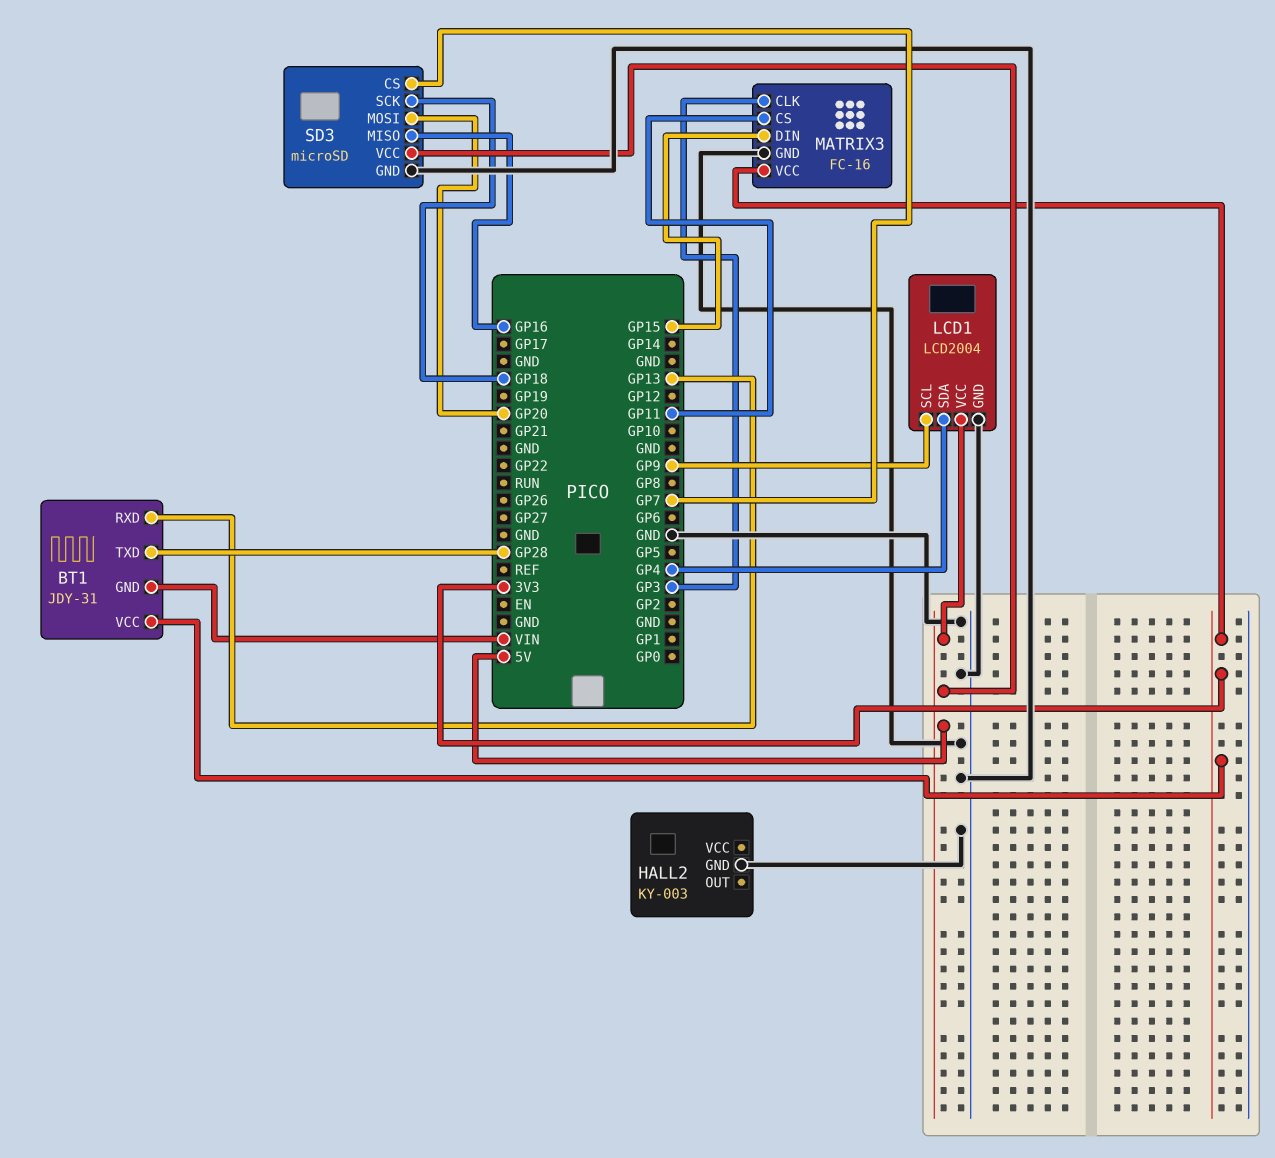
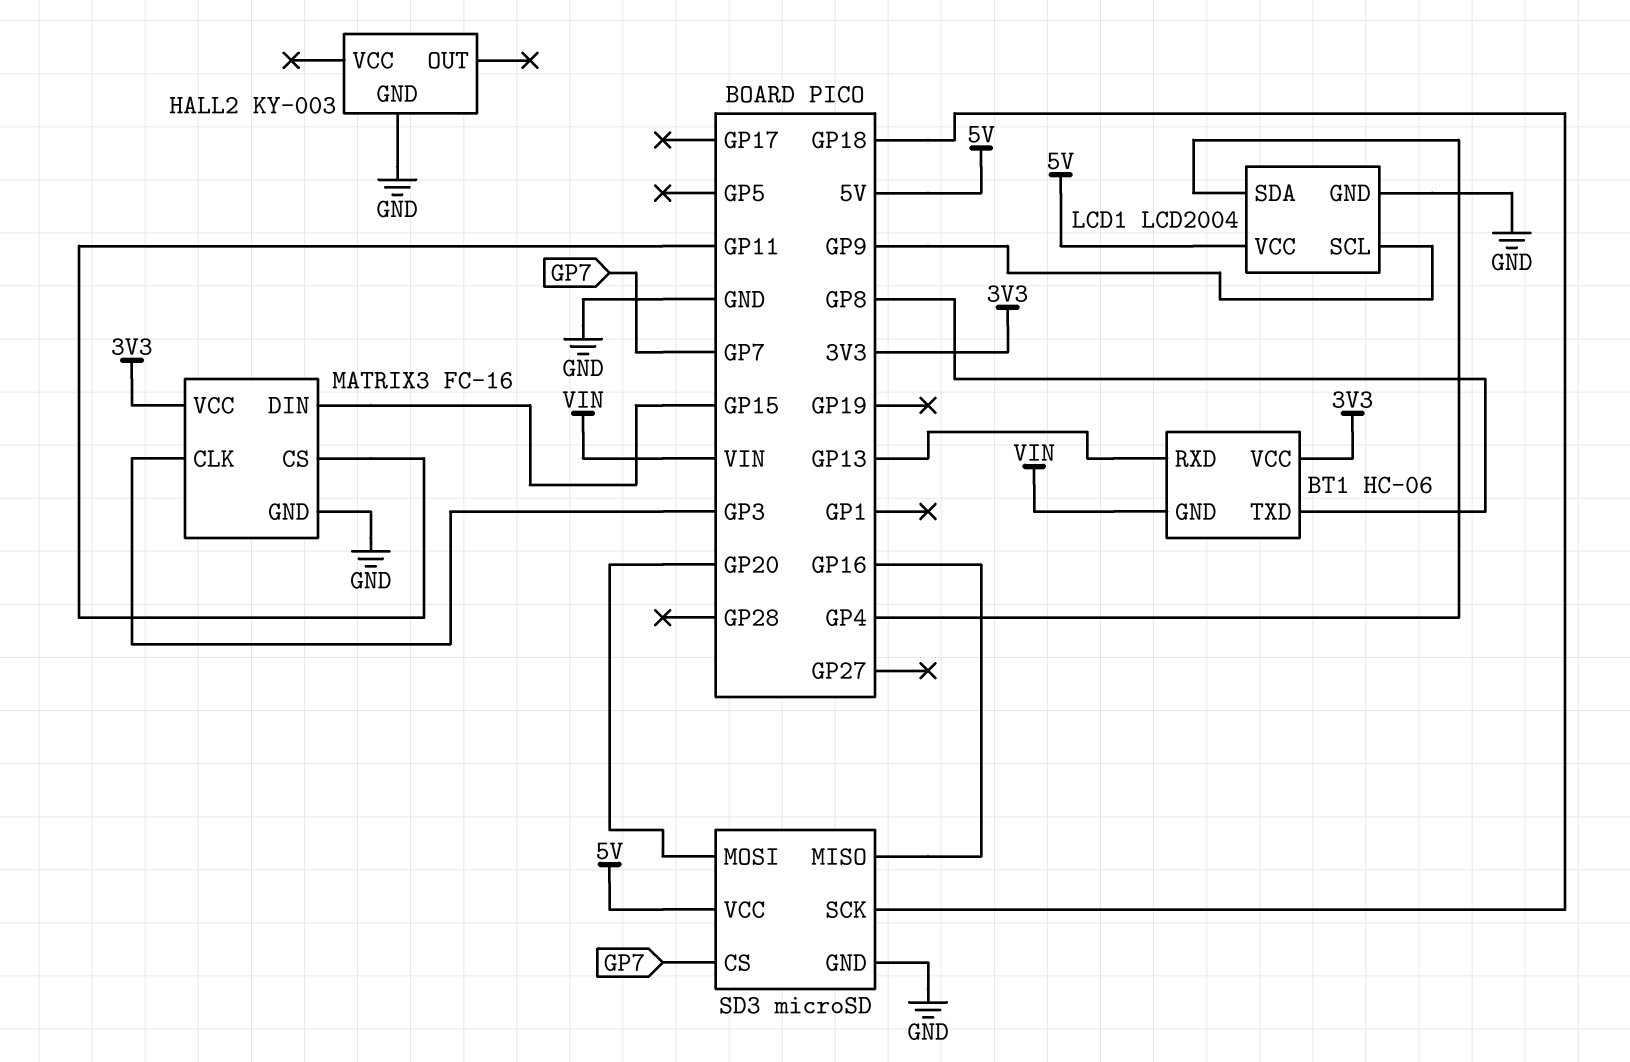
BT1: JDY-31 -> HC-06
BT1 pin TXD: GP28 -> GP8

